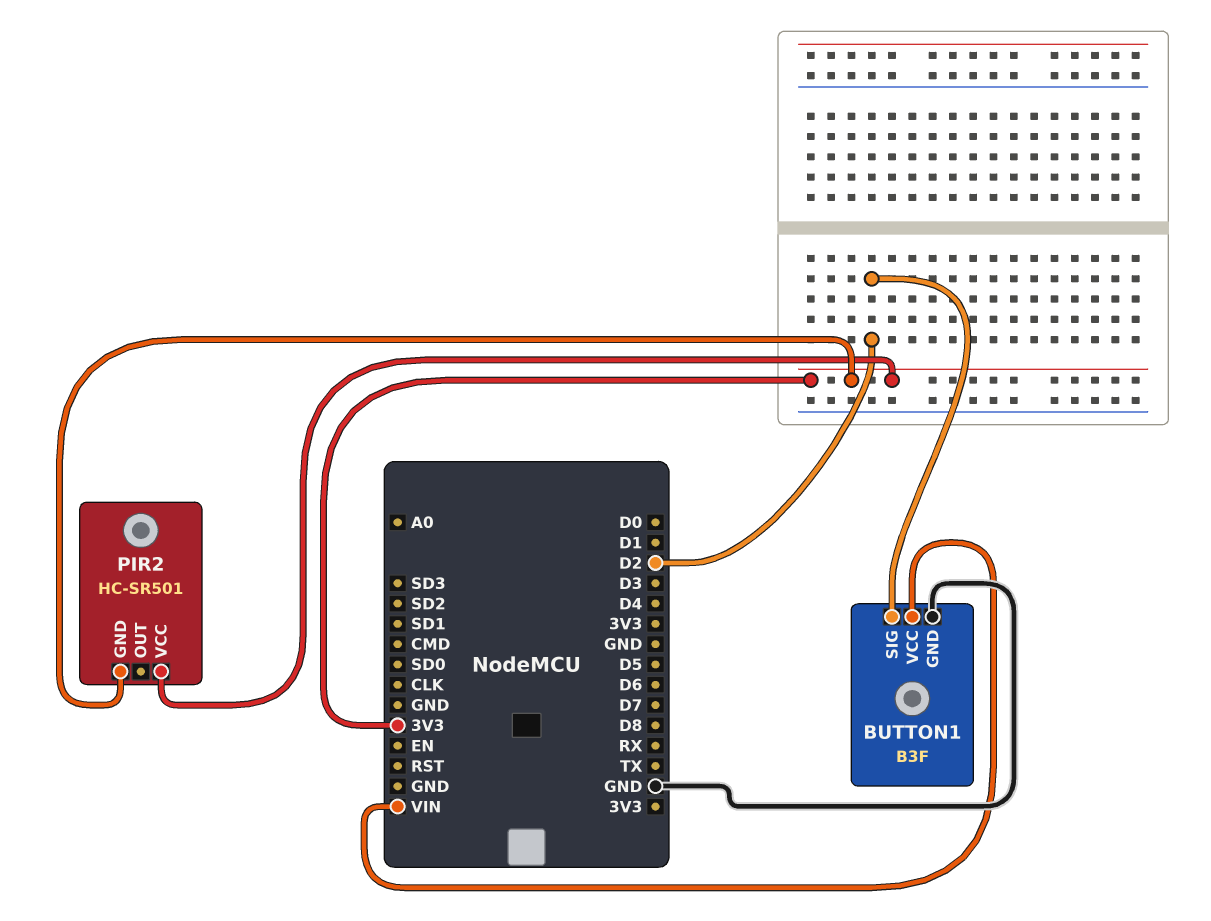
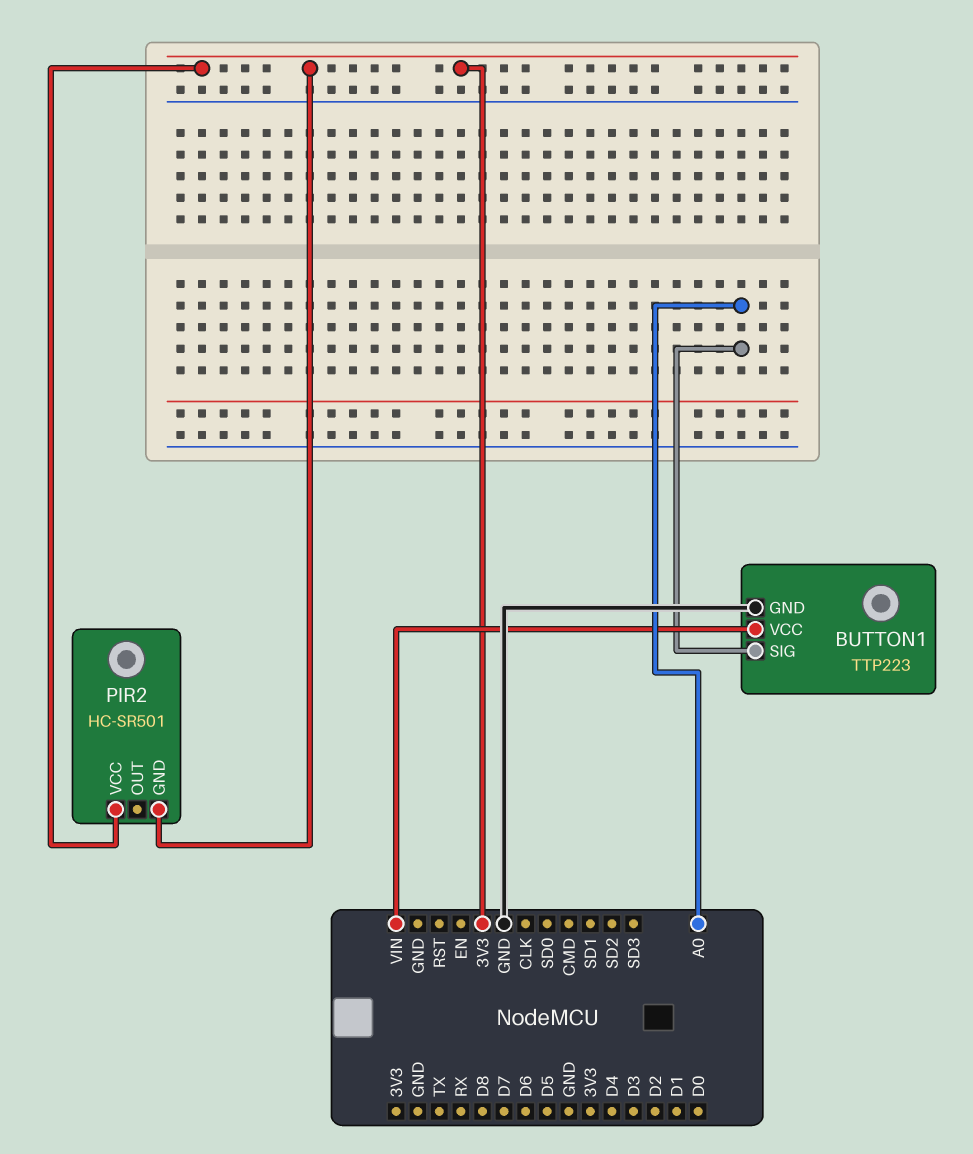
BUTTON1: B3F -> TTP223
BUTTON1 pin SIG: D2 -> A0

